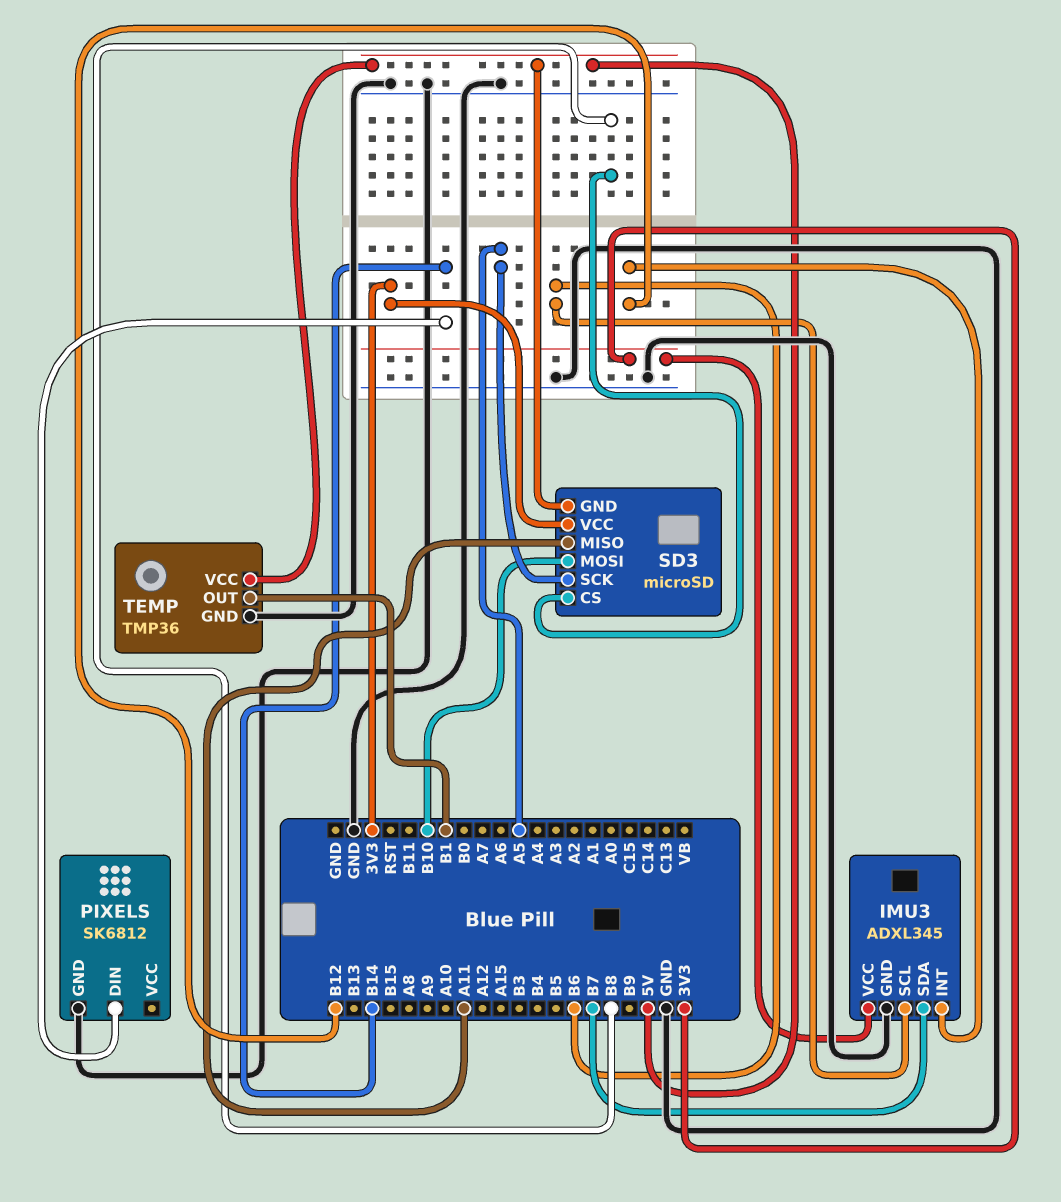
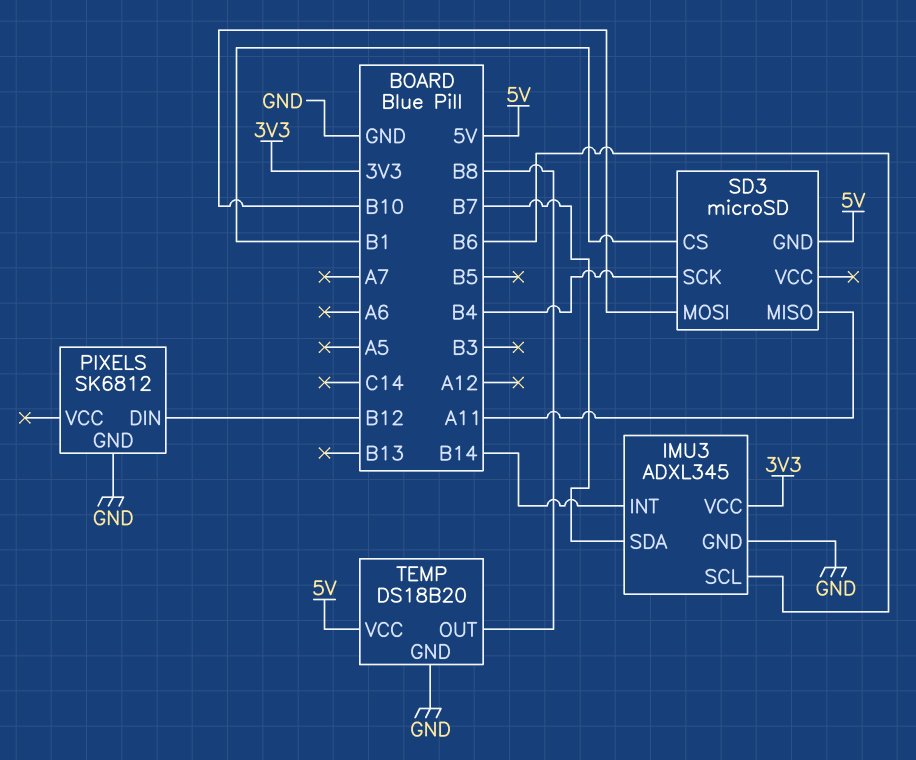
IMU3 pin INT: B12 -> B14
PIXELS pin DIN: B14 -> B12
SD3 pin CS: B8 -> B1
SD3 pin SCK: A5 -> B4
SD3 pin VCC: 3V3 -> none
TEMP: TMP36 -> DS18B20
TEMP pin OUT: B1 -> B8

